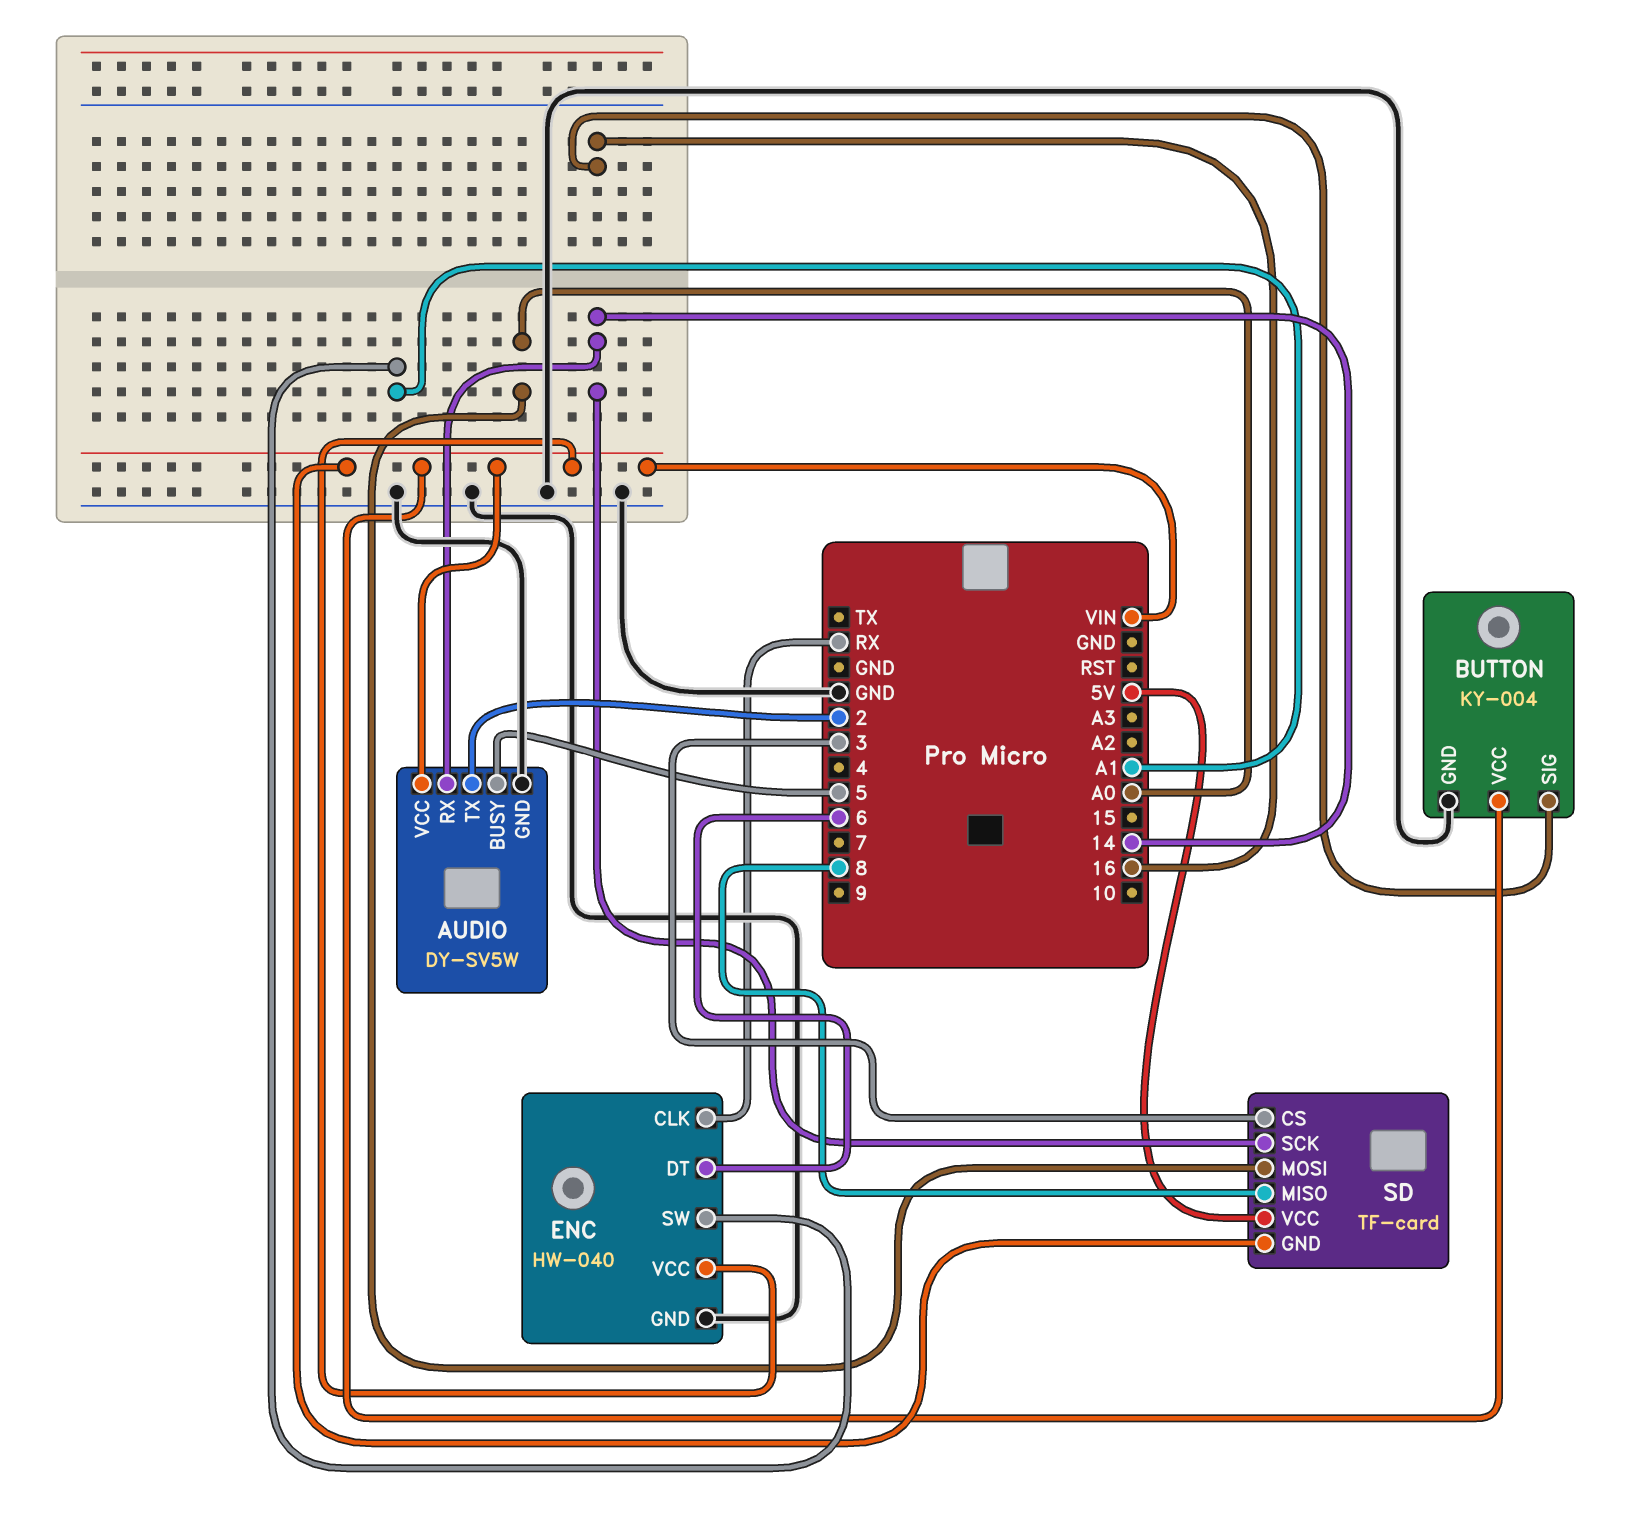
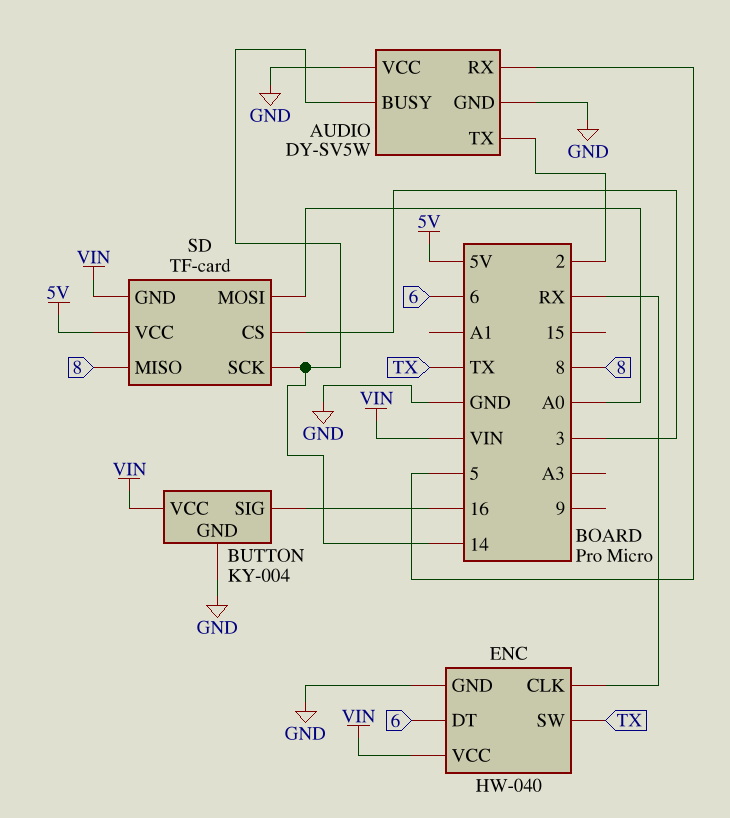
AUDIO pin BUSY: 5 -> 14
AUDIO pin RX: 14 -> 5
AUDIO pin VCC: VIN -> GND
ENC pin SW: A1 -> TX

